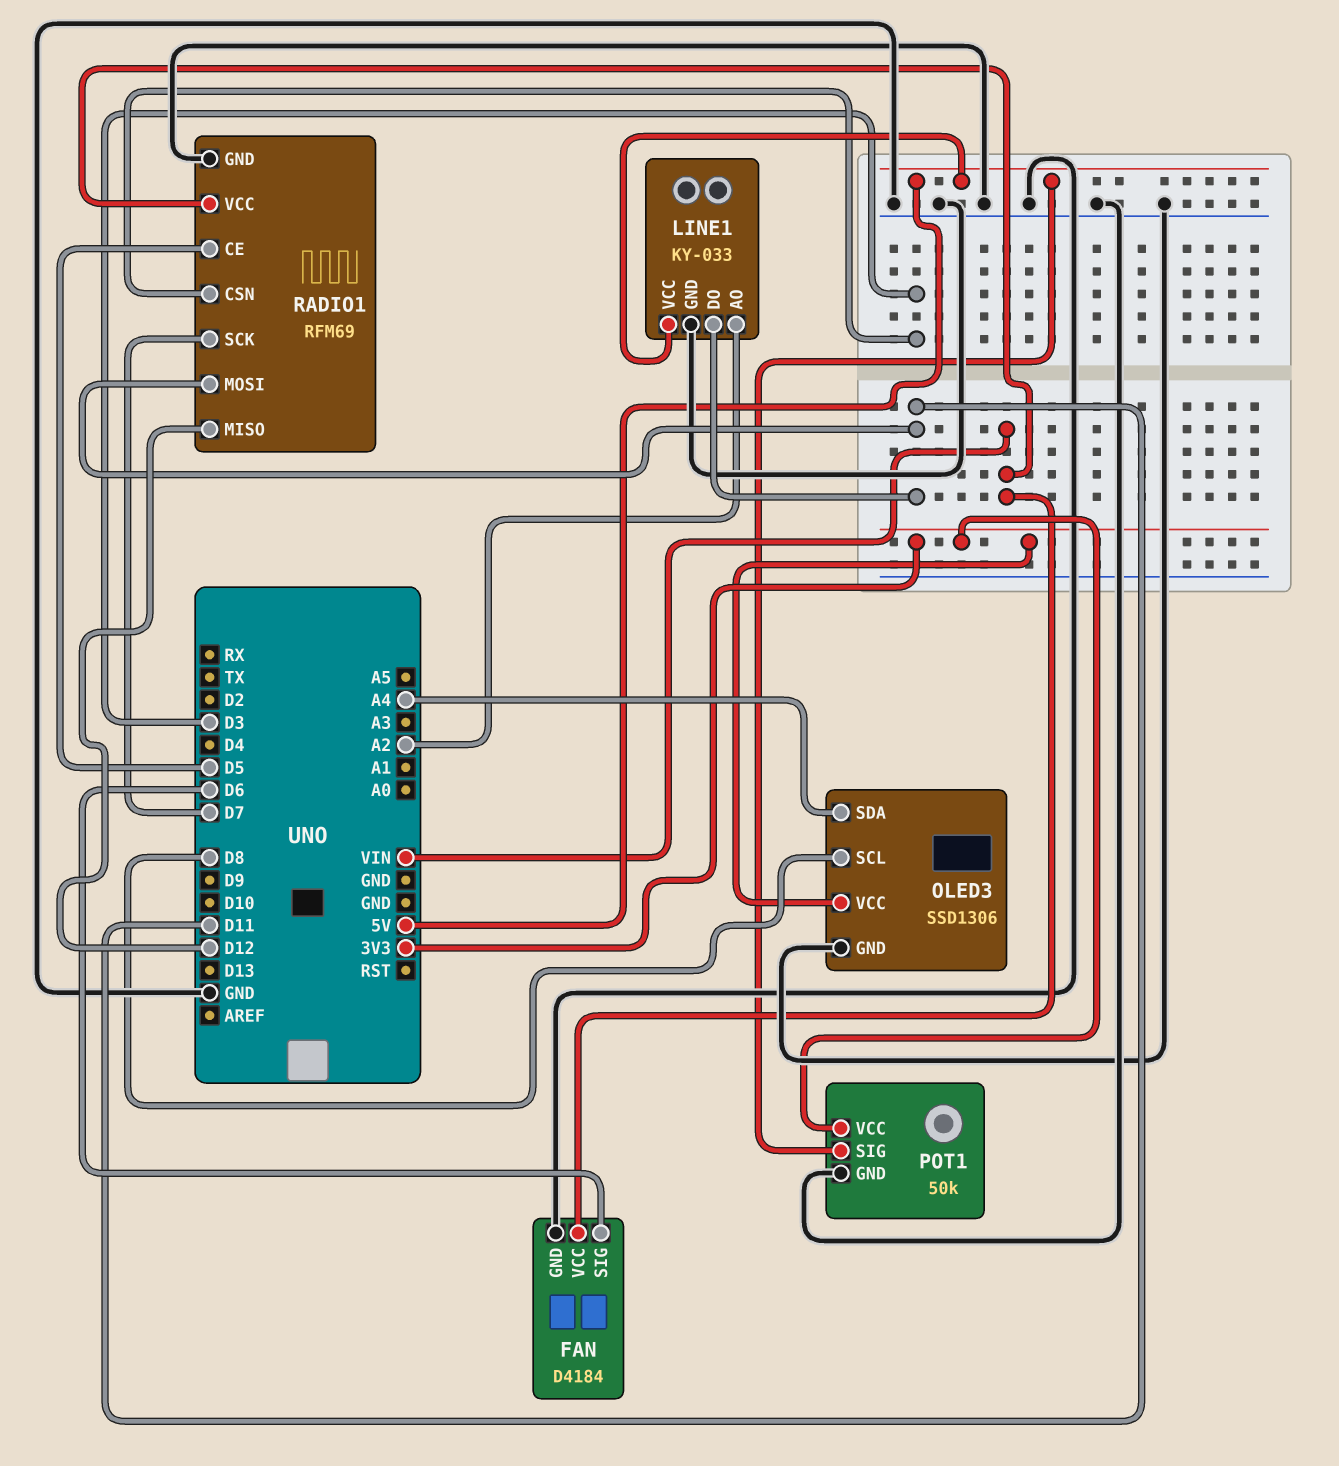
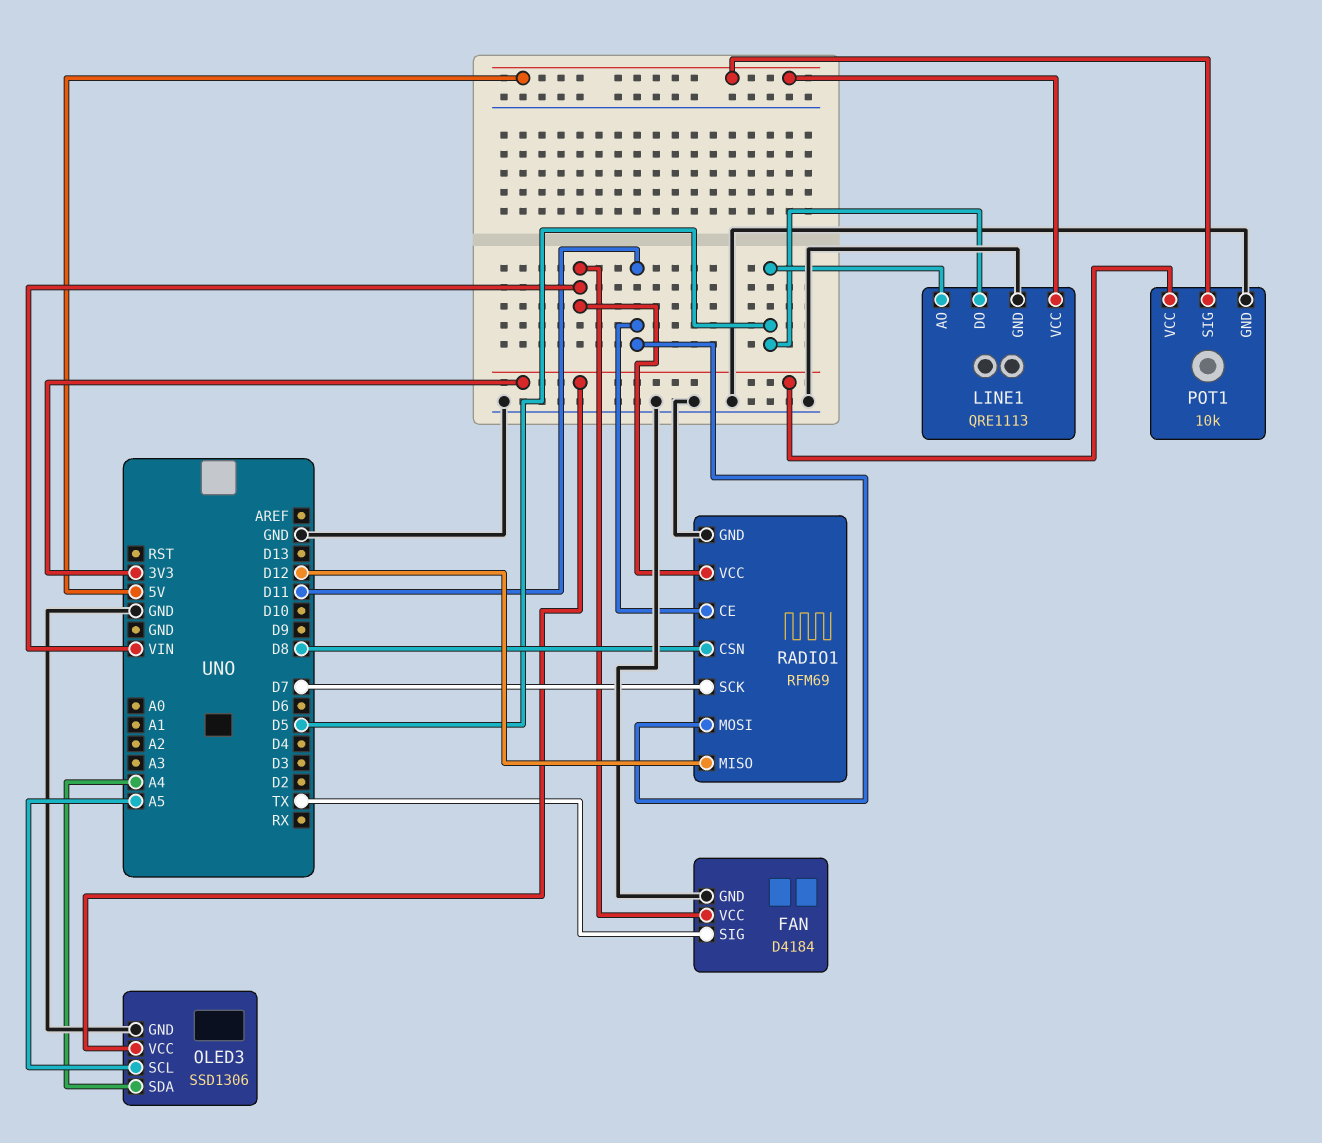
FAN pin SIG: D6 -> TX
LINE1: KY-033 -> QRE1113
LINE1 pin AO: A2 -> D5
LINE1 pin DO: D11 -> D5
OLED3 pin SCL: D8 -> A5
POT1: 50k -> 10k
RADIO1 pin CE: D5 -> D11
RADIO1 pin CSN: D3 -> D8

